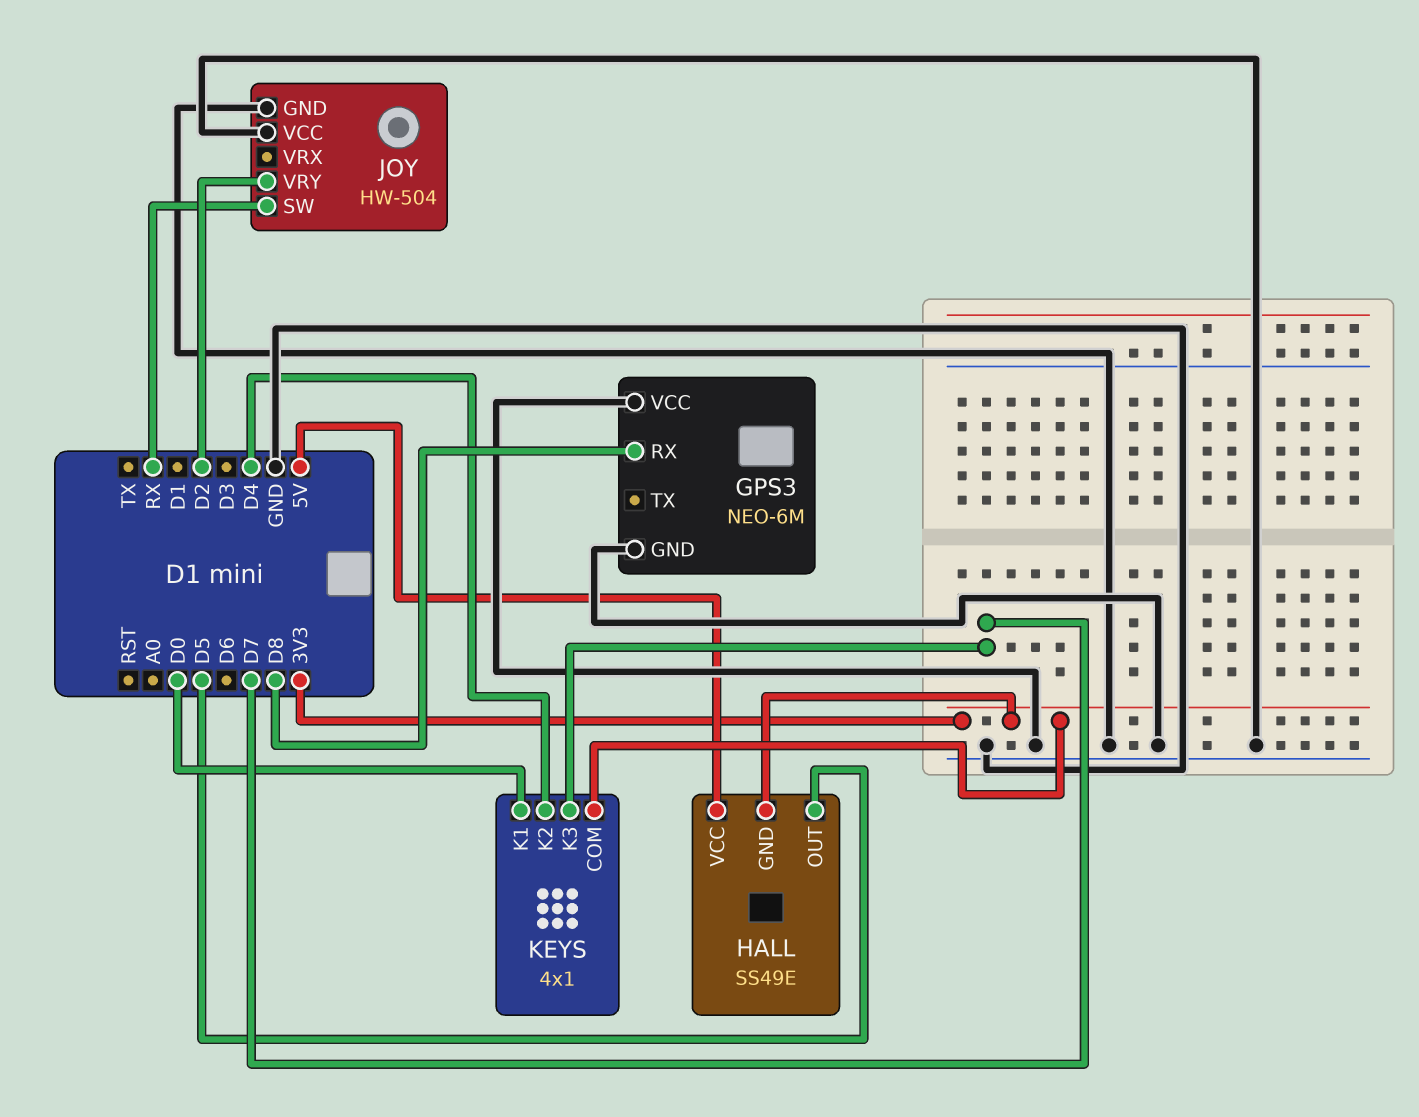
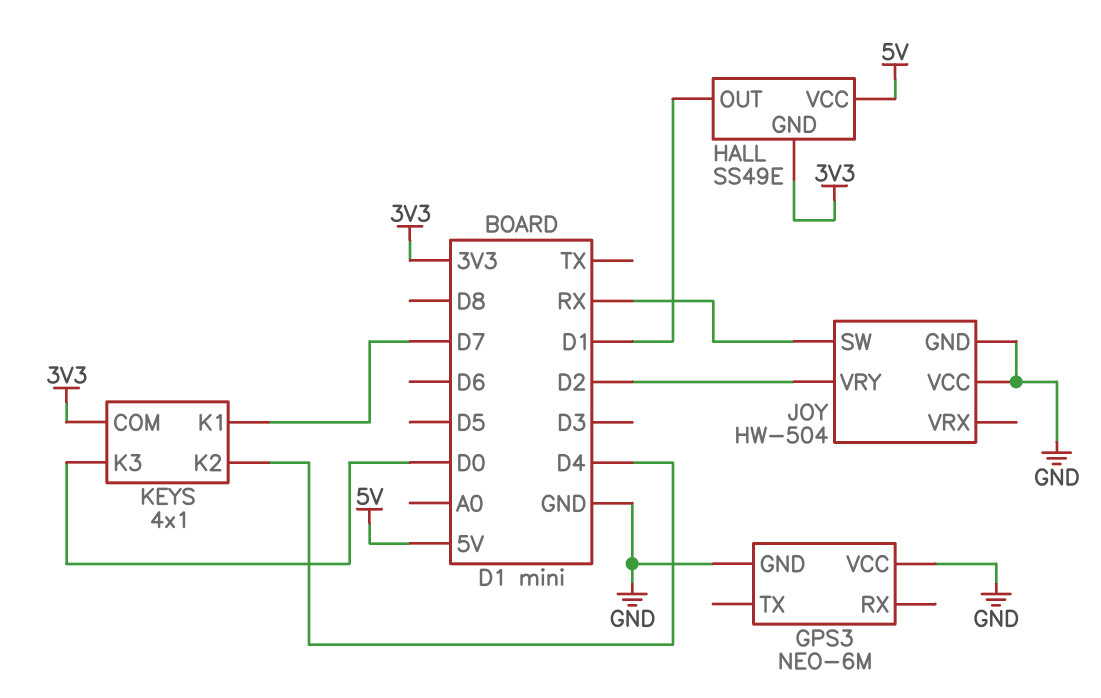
GPS3 pin RX: D8 -> none
HALL pin OUT: D5 -> D1
KEYS pin K1: D0 -> D7
KEYS pin K3: D7 -> D0

